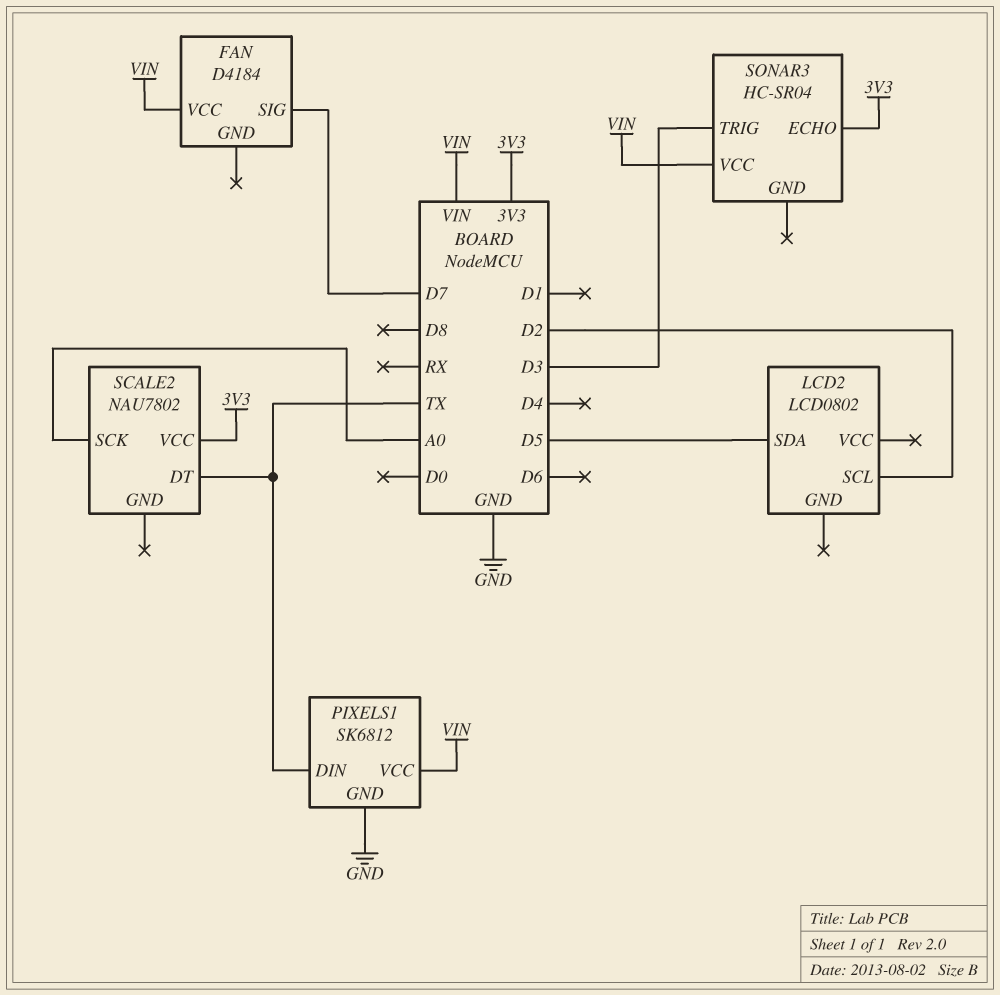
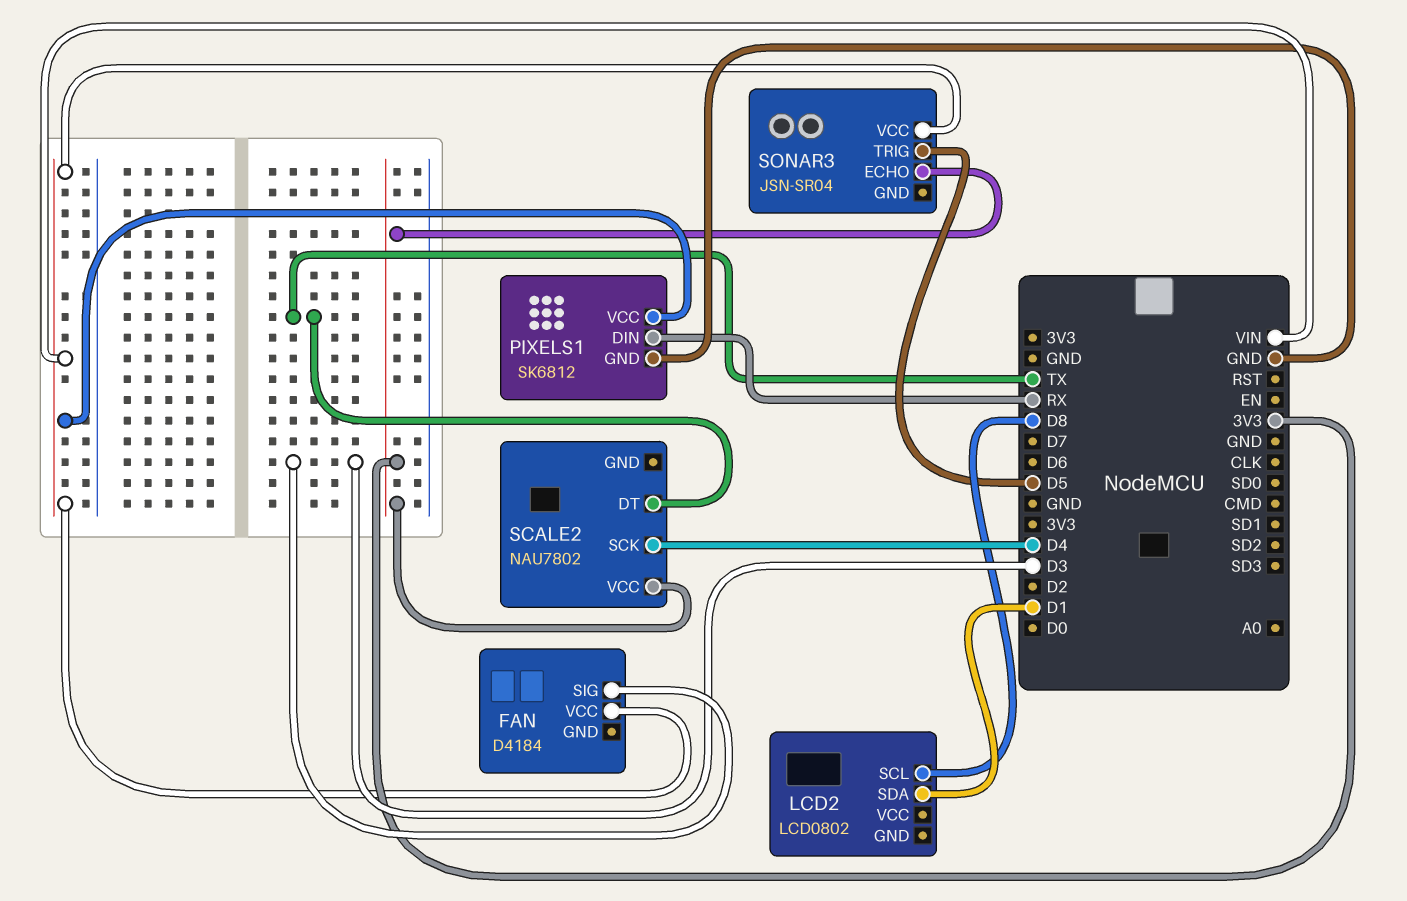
FAN pin SIG: D7 -> D3
LCD2 pin SCL: D2 -> D8
LCD2 pin SDA: D5 -> D1
PIXELS1 pin DIN: TX -> RX
SCALE2 pin SCK: A0 -> D4
SONAR3: HC-SR04 -> JSN-SR04
SONAR3 pin TRIG: D3 -> D5

